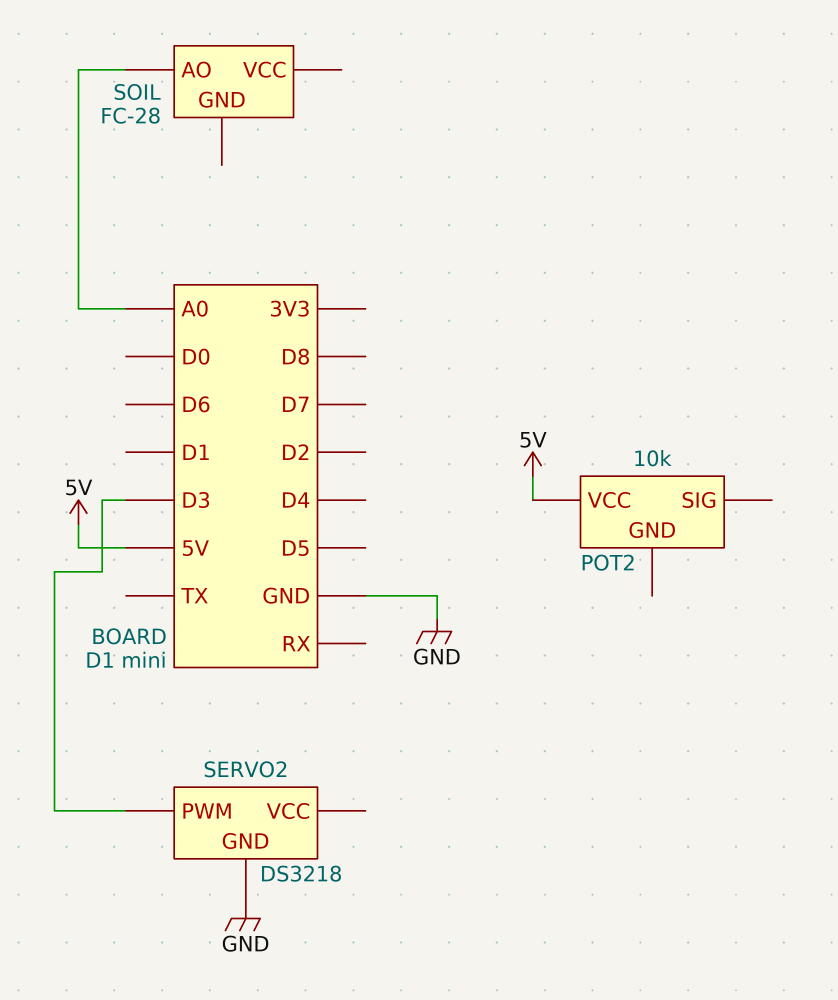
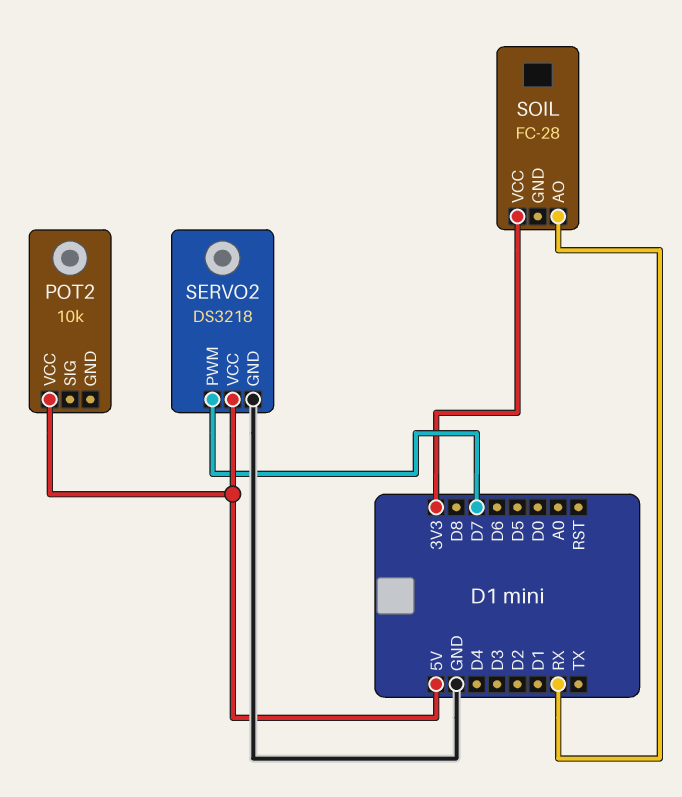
SERVO2 pin PWM: D3 -> D7
SERVO2 pin VCC: none -> 5V
SOIL pin AO: A0 -> RX
SOIL pin VCC: none -> 3V3

